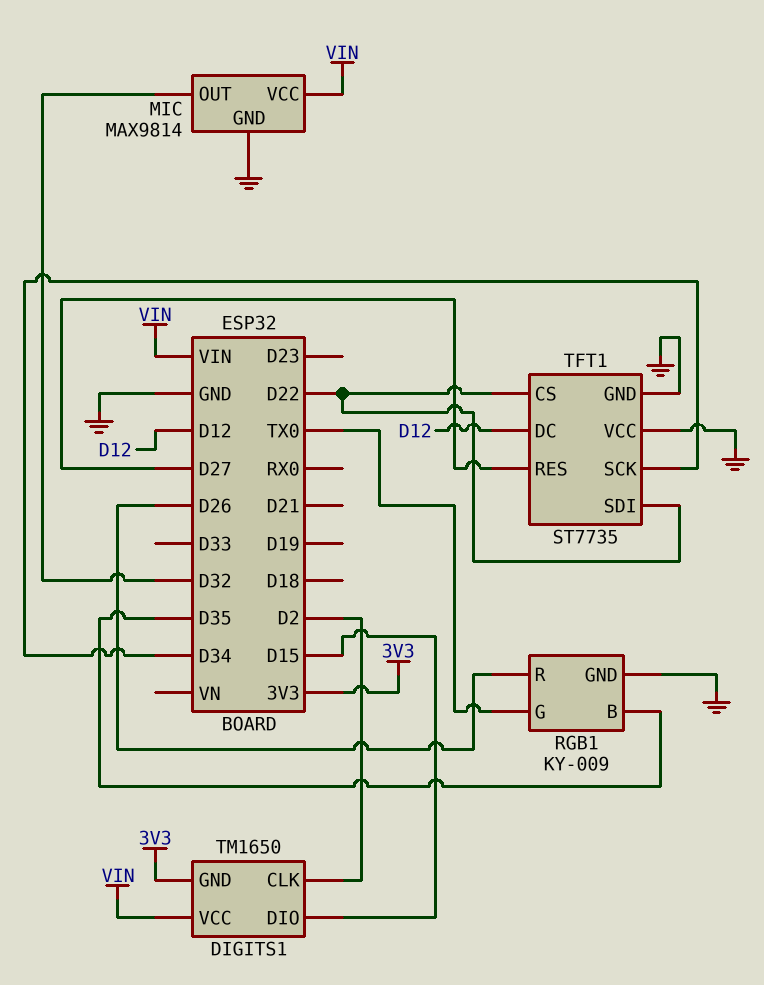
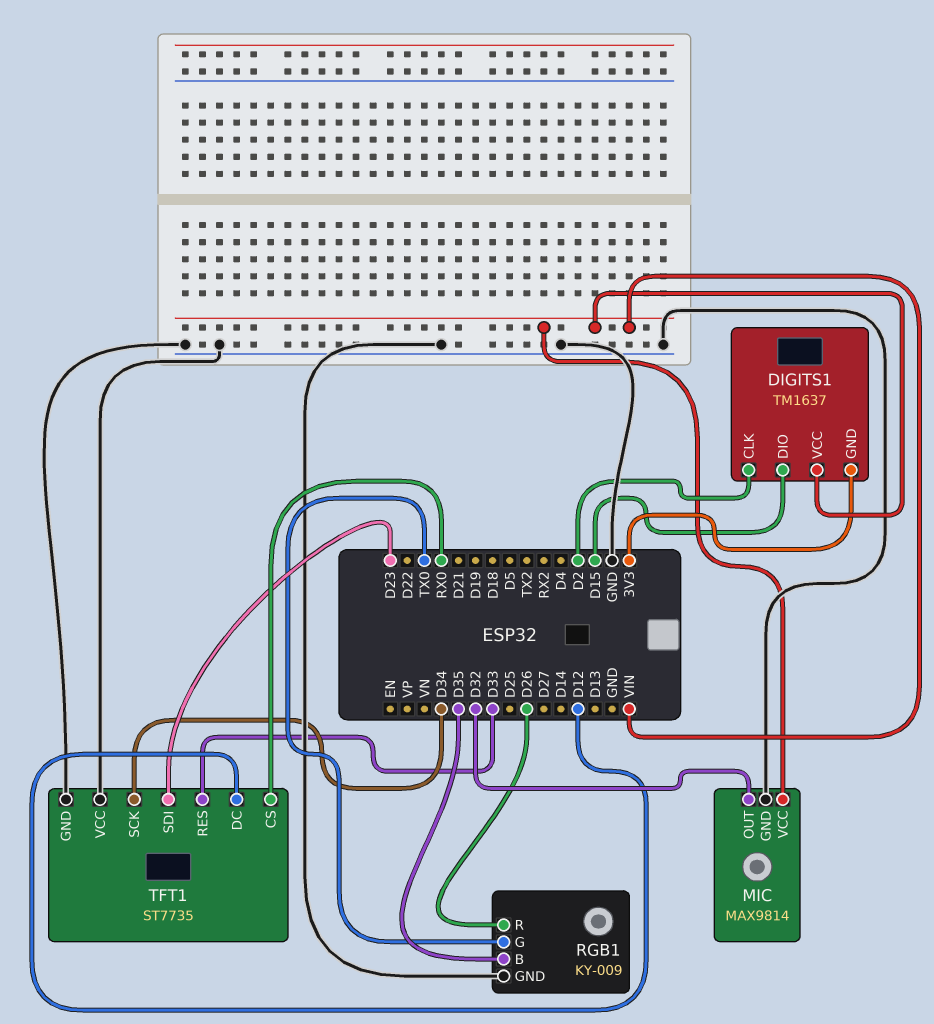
DIGITS1: TM1650 -> TM1637
TFT1 pin CS: D22 -> RX0
TFT1 pin RES: D27 -> D33
TFT1 pin SDI: D22 -> D23

